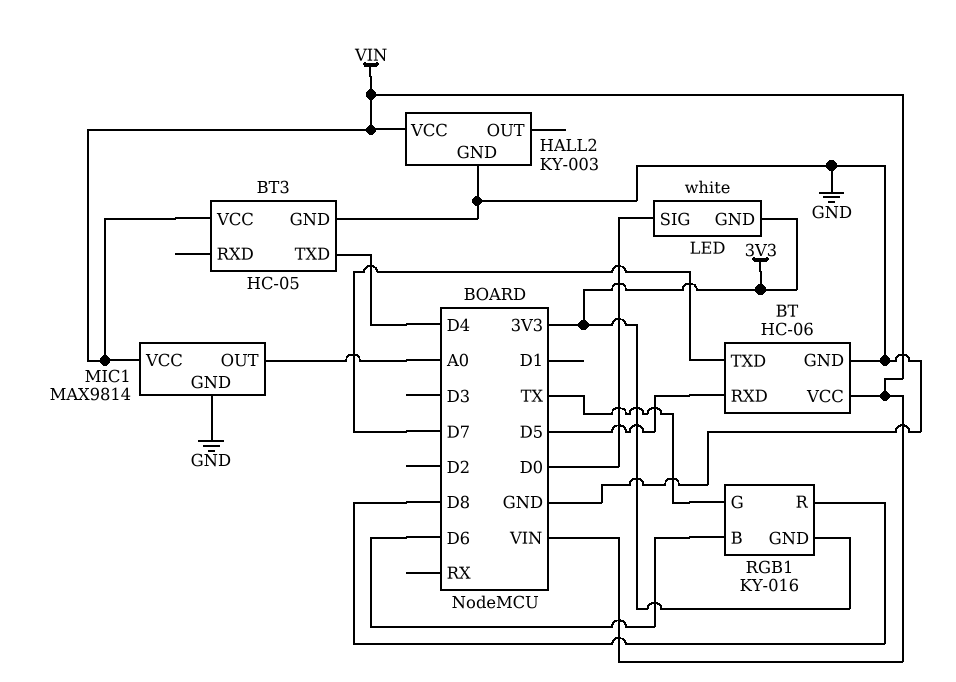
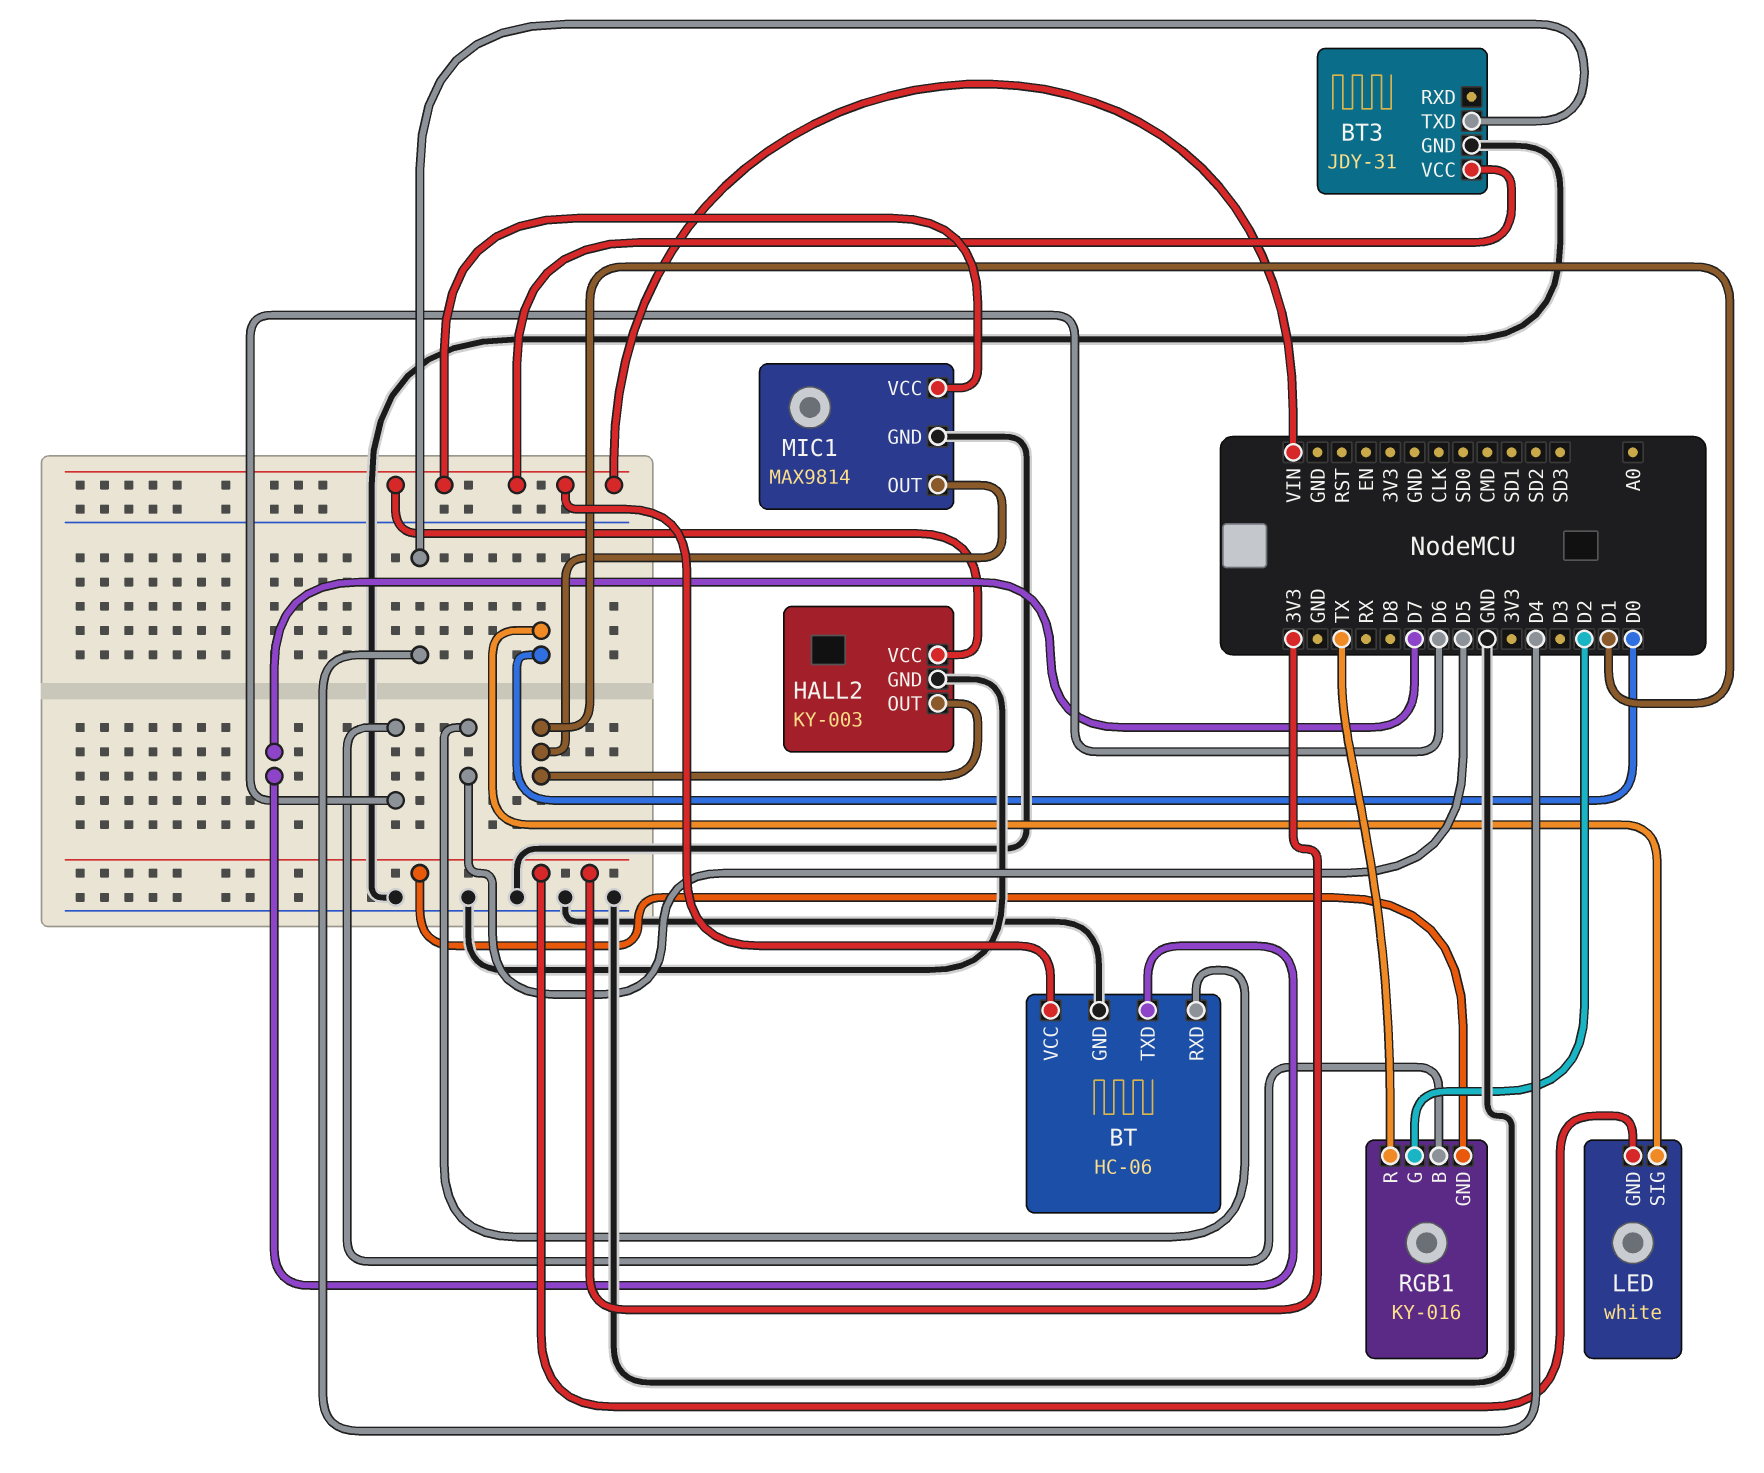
BT3: HC-05 -> JDY-31
HALL2 pin OUT: none -> D1
MIC1 pin OUT: A0 -> D1
RGB1 pin G: TX -> D2
RGB1 pin R: D8 -> TX

